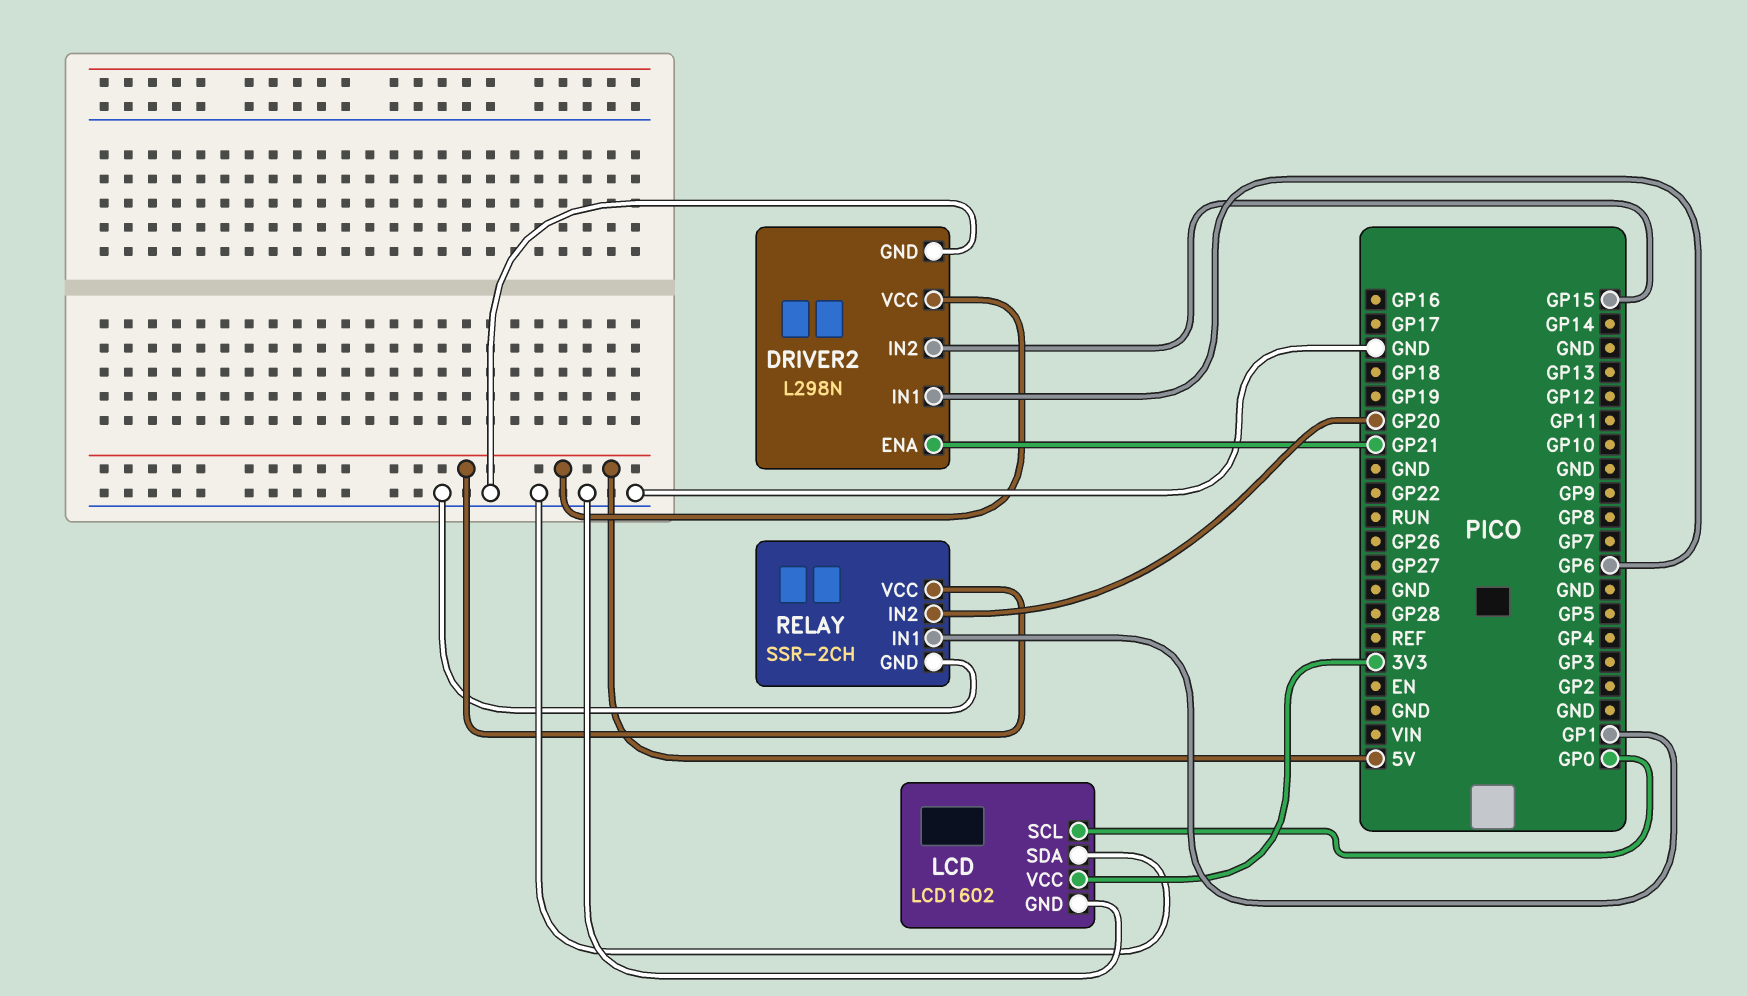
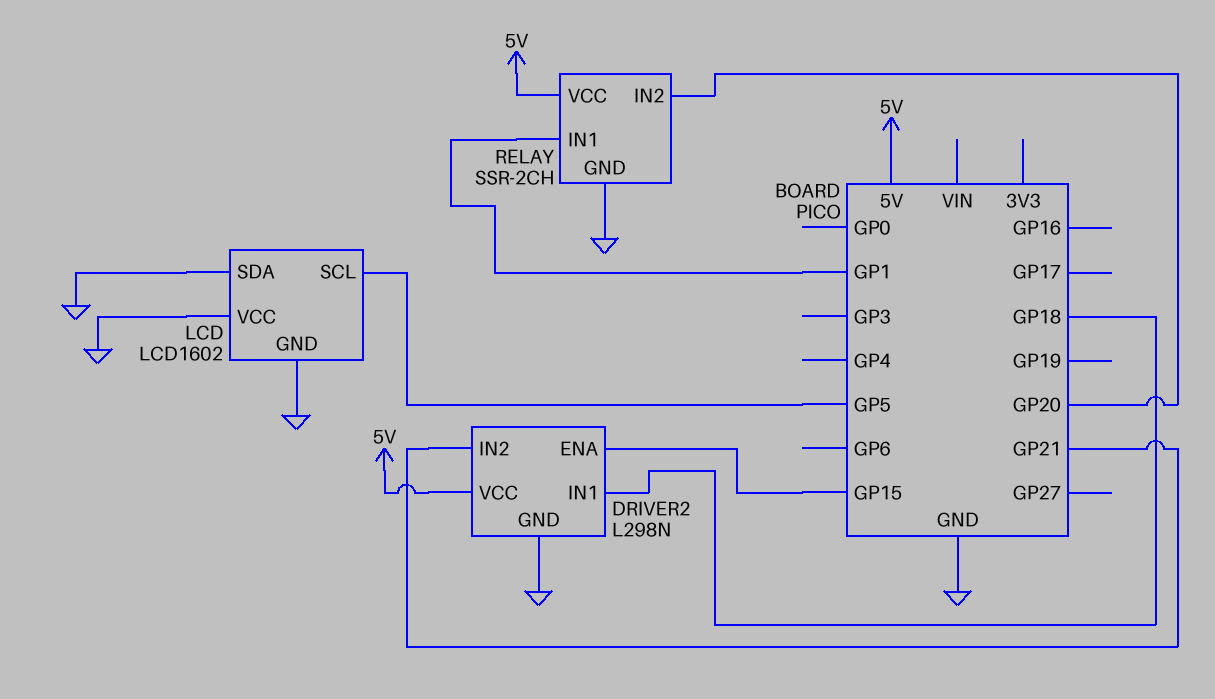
DRIVER2 pin ENA: GP21 -> GP15
DRIVER2 pin IN1: GP6 -> GP18
DRIVER2 pin IN2: GP15 -> GP21
LCD pin SCL: GP0 -> GP5
LCD pin VCC: 3V3 -> GND

